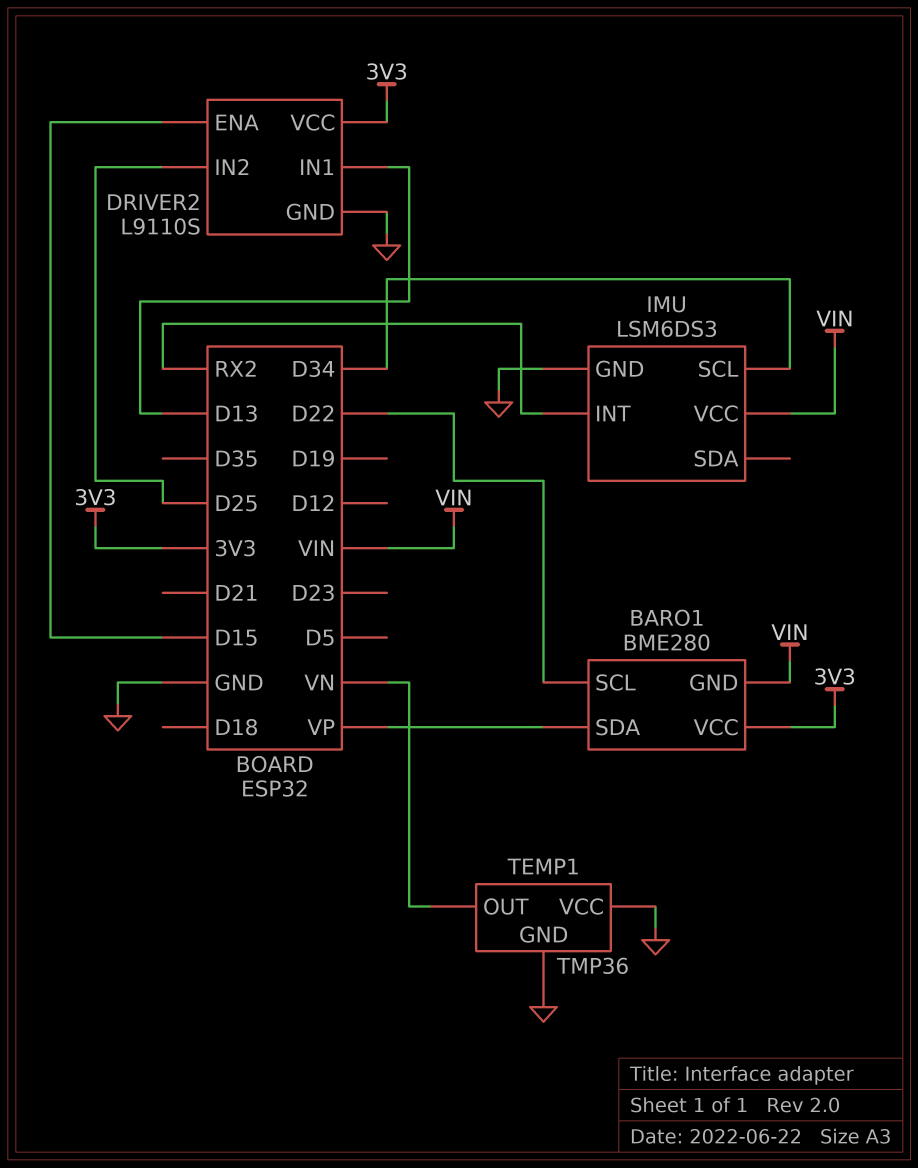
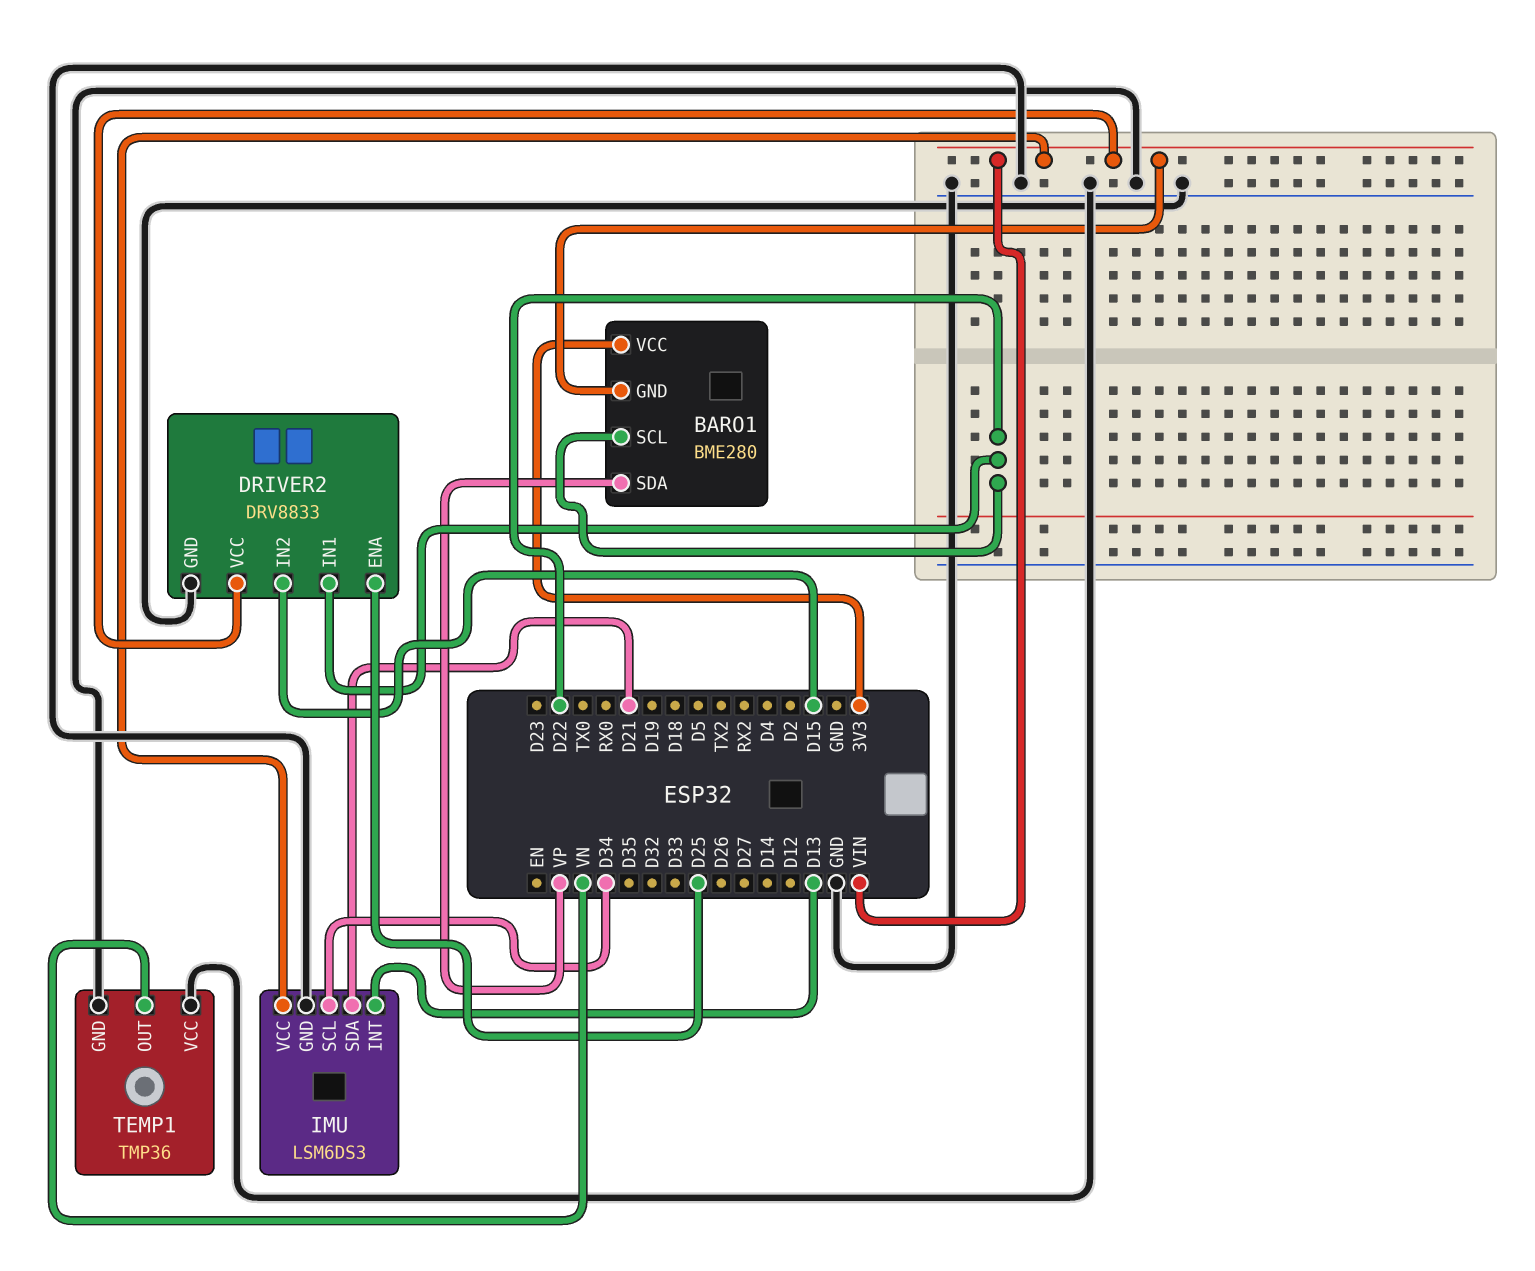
DRIVER2: L9110S -> DRV8833
DRIVER2 pin ENA: D15 -> D25
DRIVER2 pin IN1: D13 -> D22
DRIVER2 pin IN2: D25 -> D15
DRIVER2 pin VCC: 3V3 -> VIN
IMU pin INT: RX2 -> D13
IMU pin SDA: none -> D21

